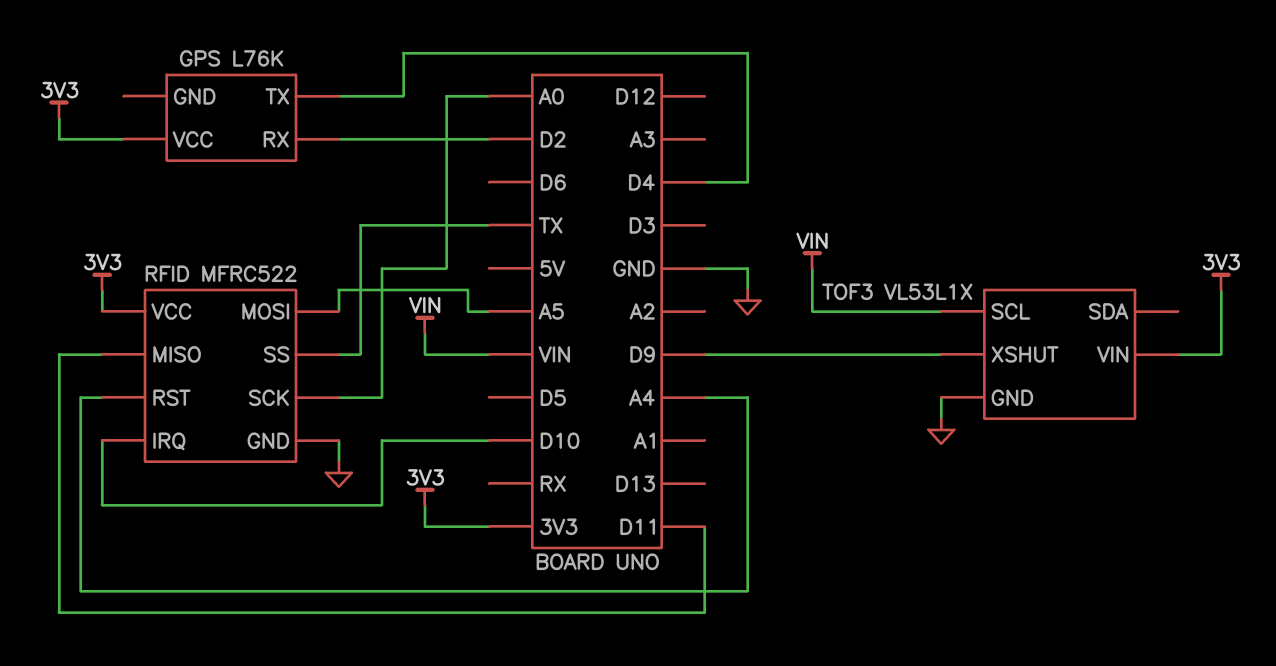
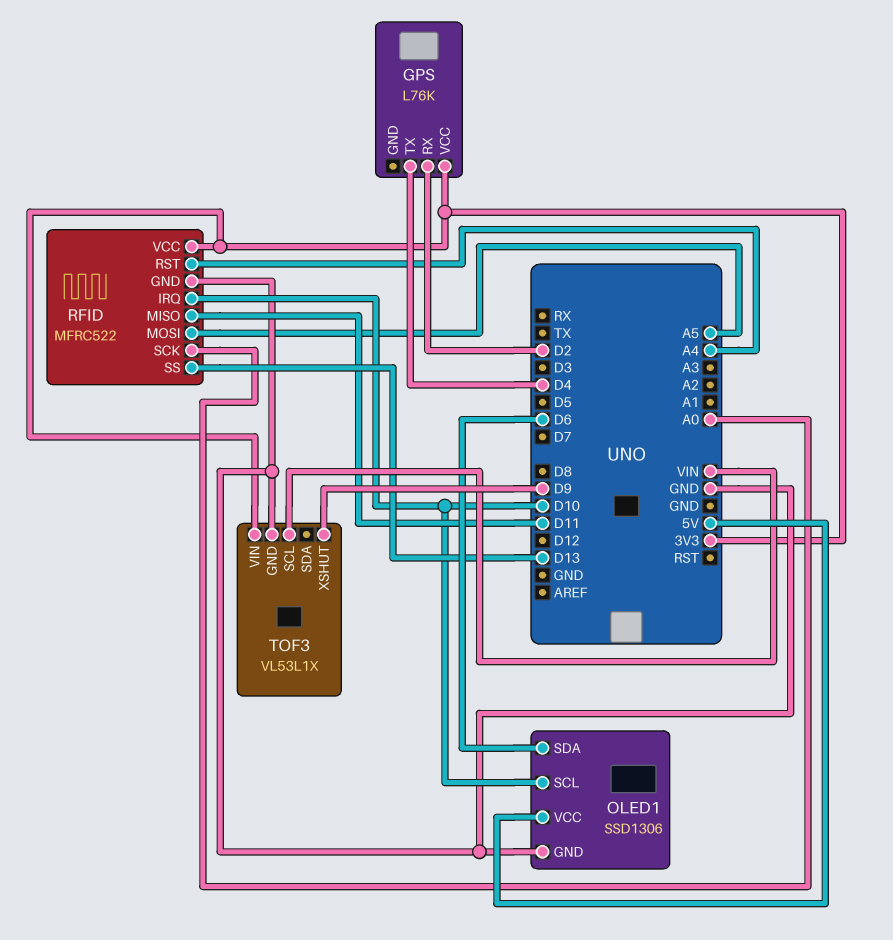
OLED1: none -> SSD1306
OLED1 pin GND: none -> GND
OLED1 pin SCL: none -> D10
OLED1 pin SDA: none -> D6
OLED1 pin VCC: none -> 5V
RFID pin SS: TX -> D13

